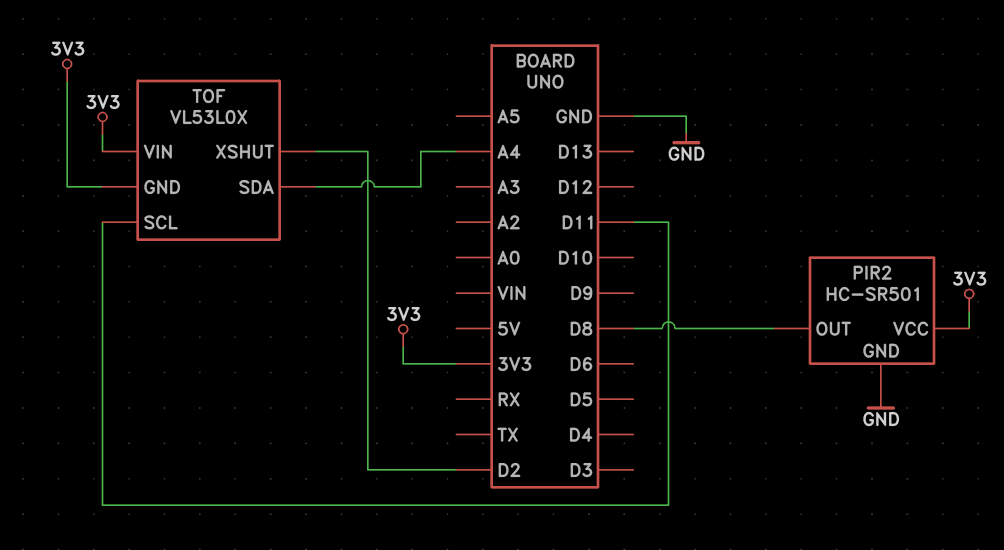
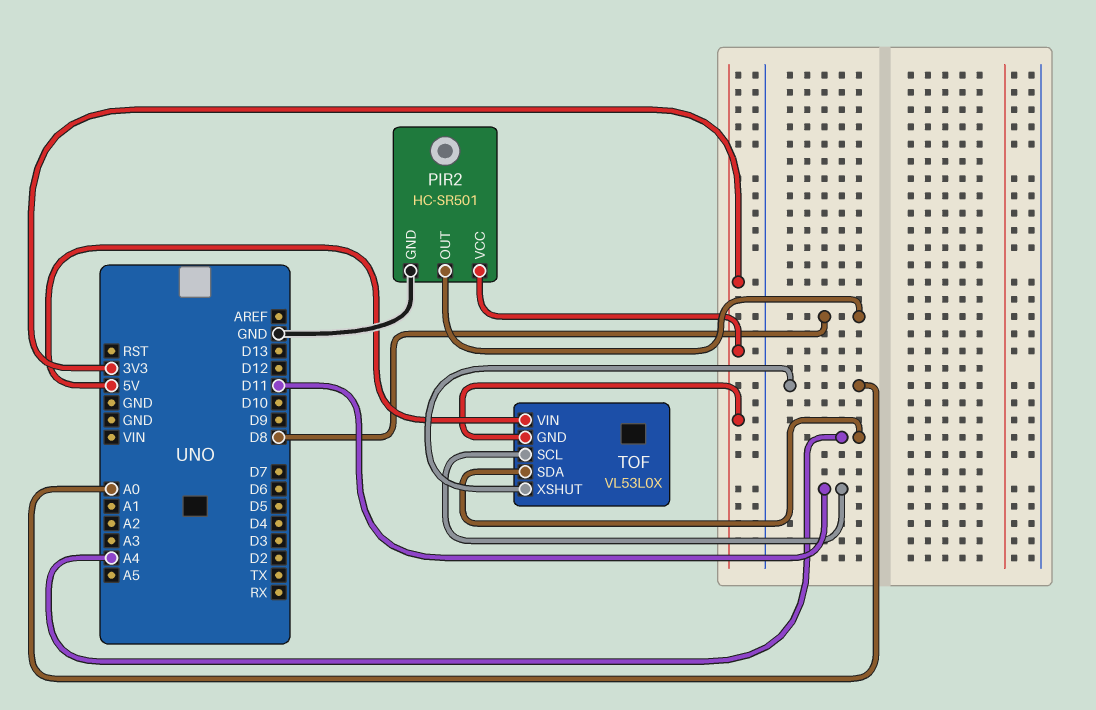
TOF pin VIN: 3V3 -> 5V
TOF pin XSHUT: D2 -> A0

